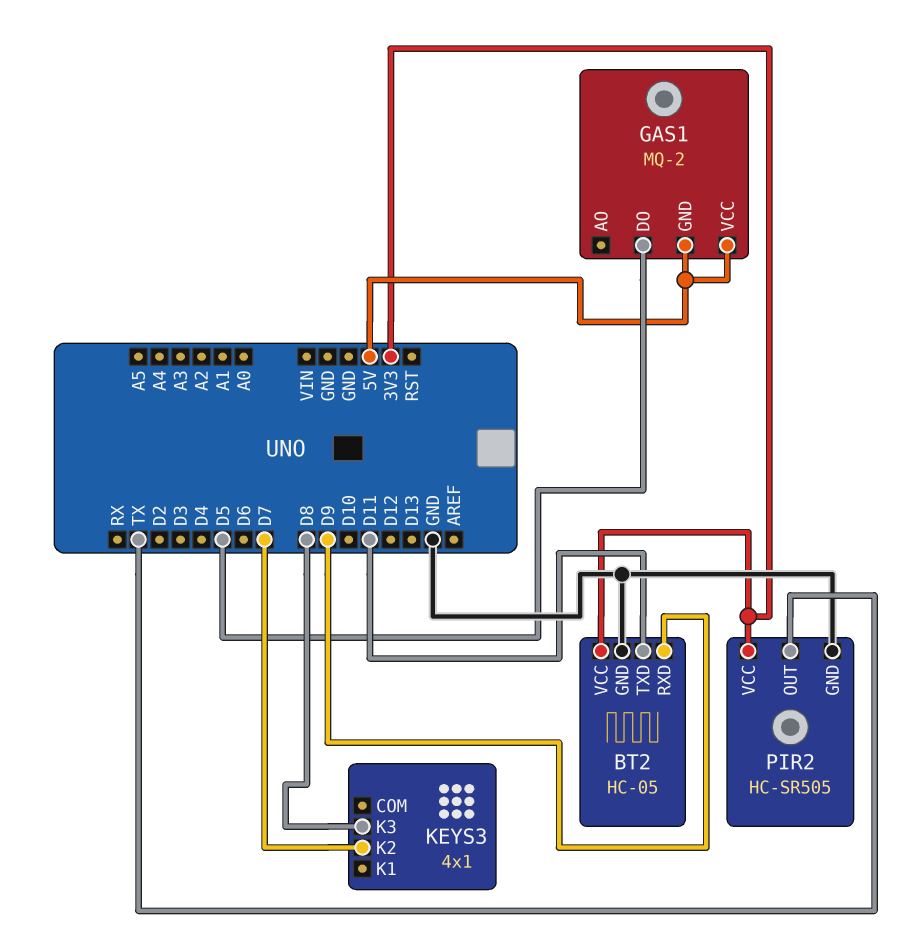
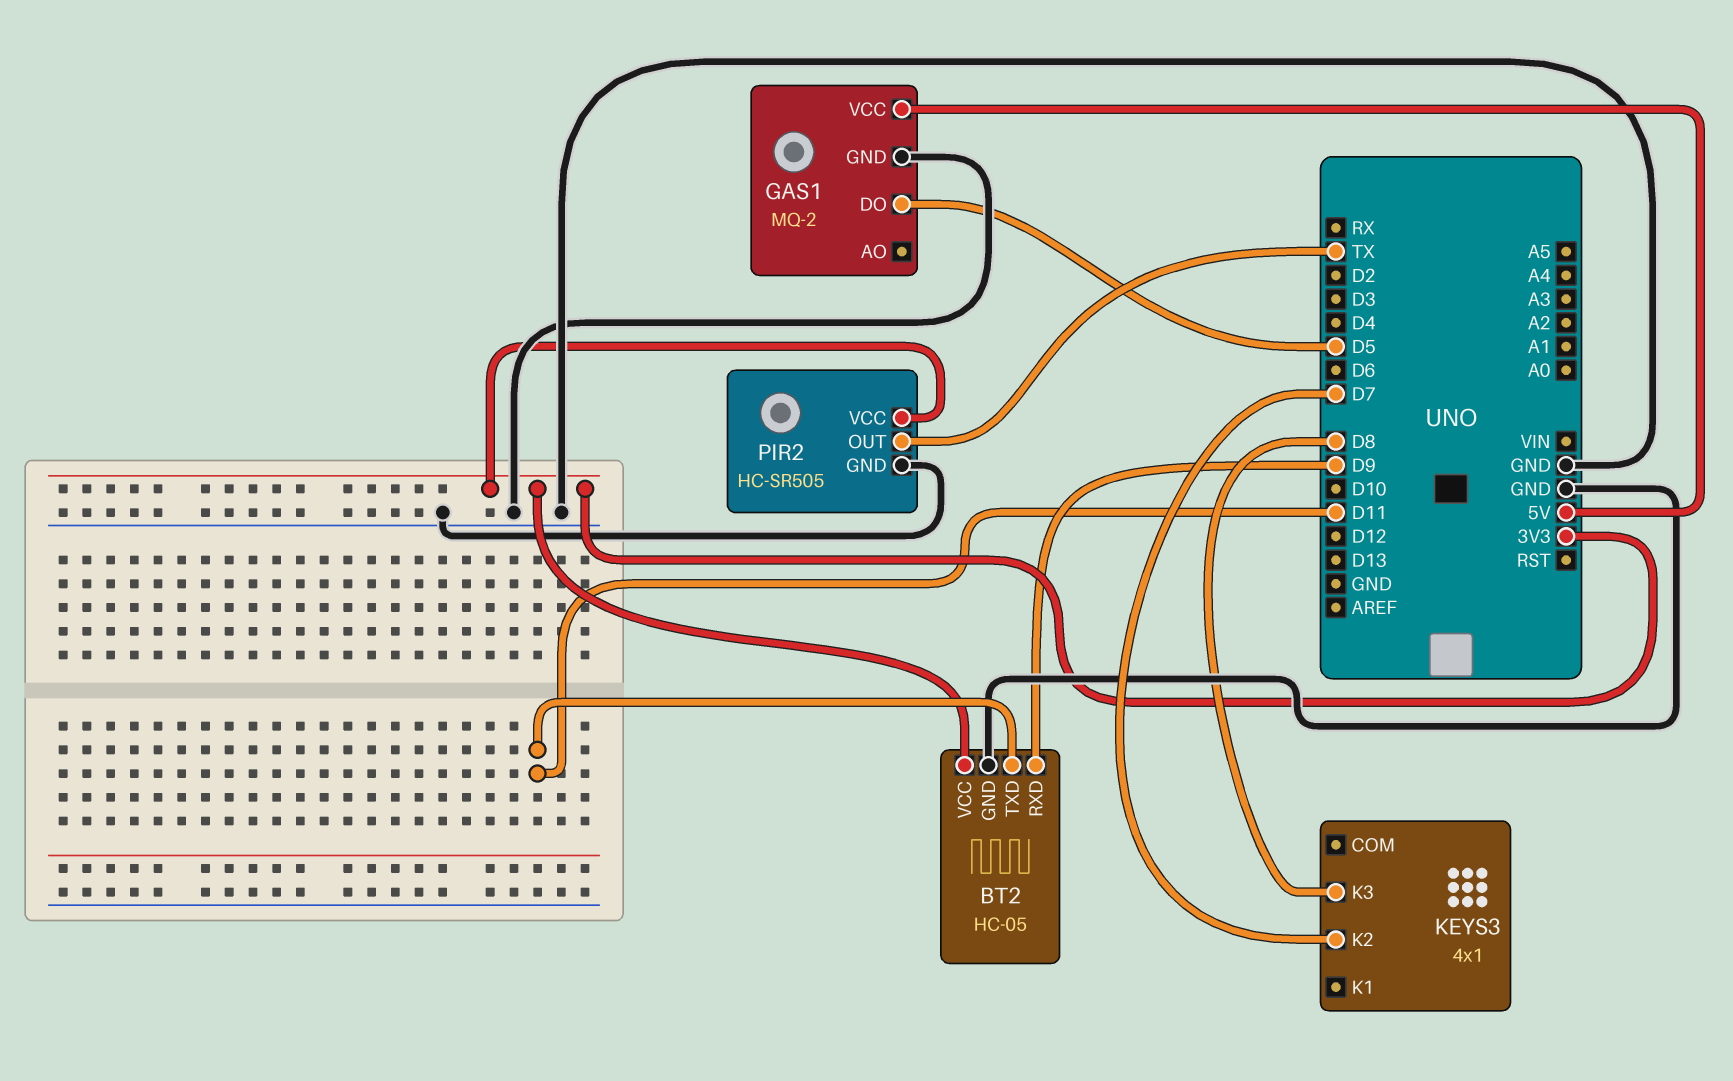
GAS1 pin GND: 5V -> GND

